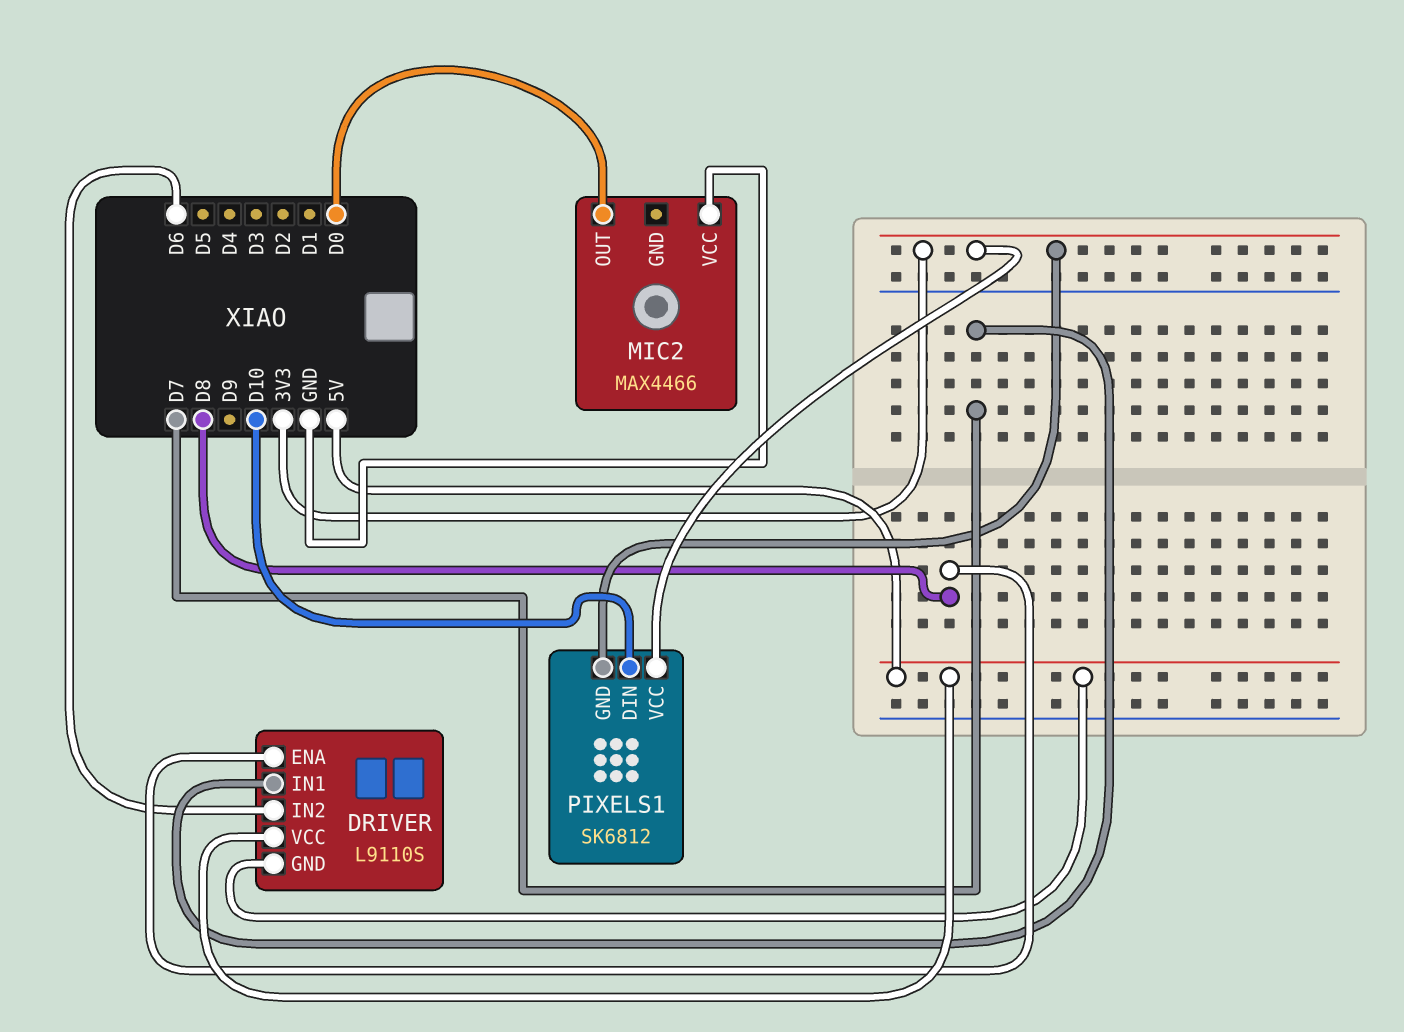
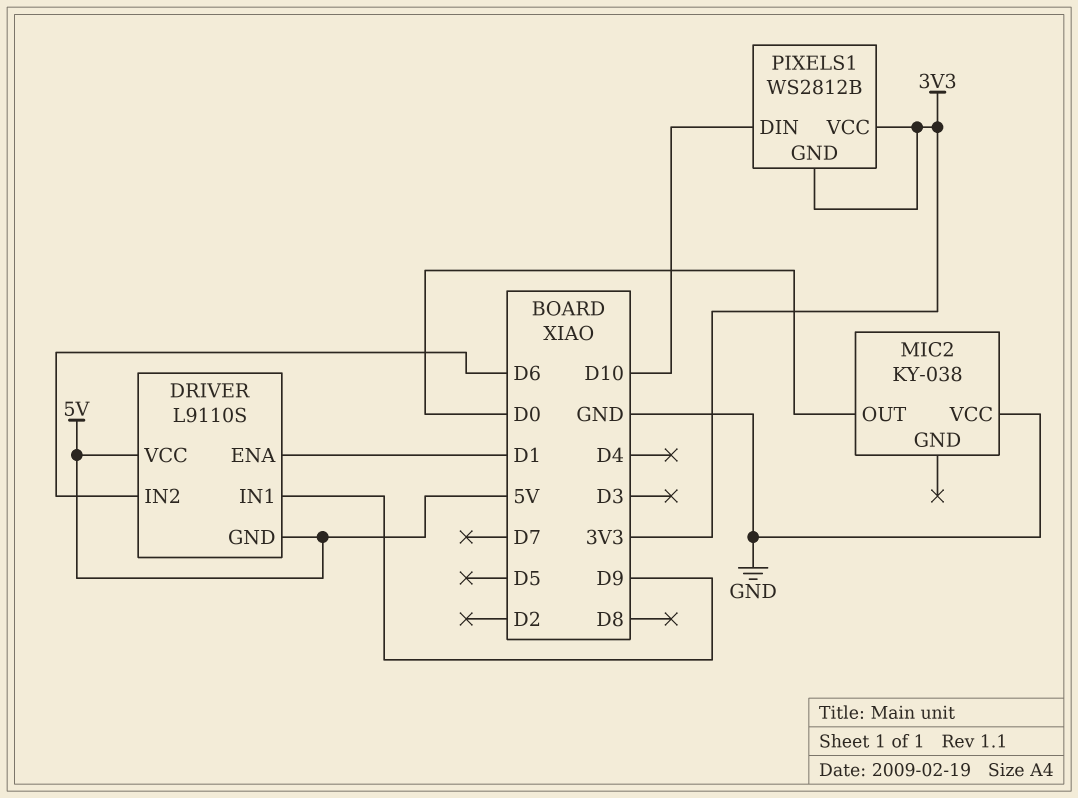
DRIVER pin ENA: D8 -> D1
DRIVER pin IN1: D7 -> D9
MIC2: MAX4466 -> KY-038
PIXELS1: SK6812 -> WS2812B

